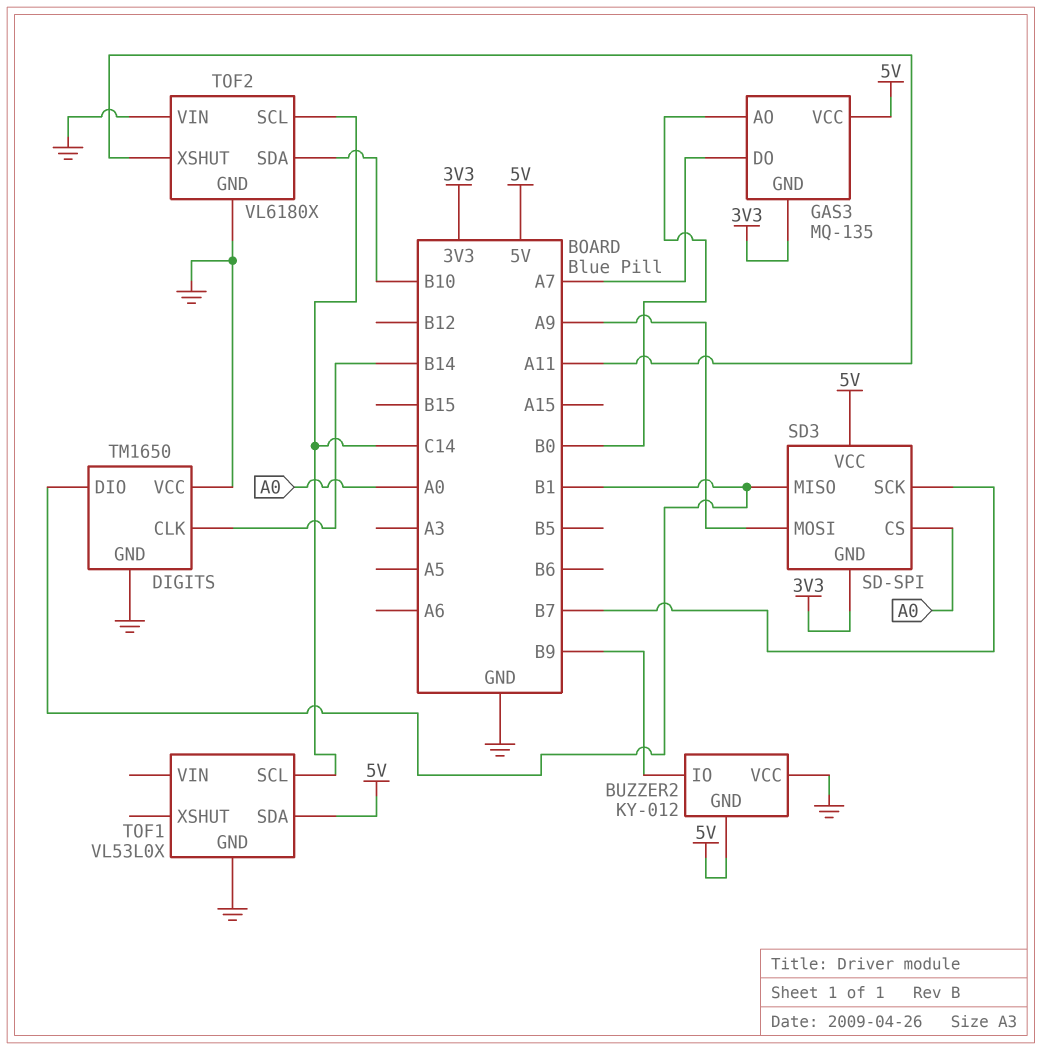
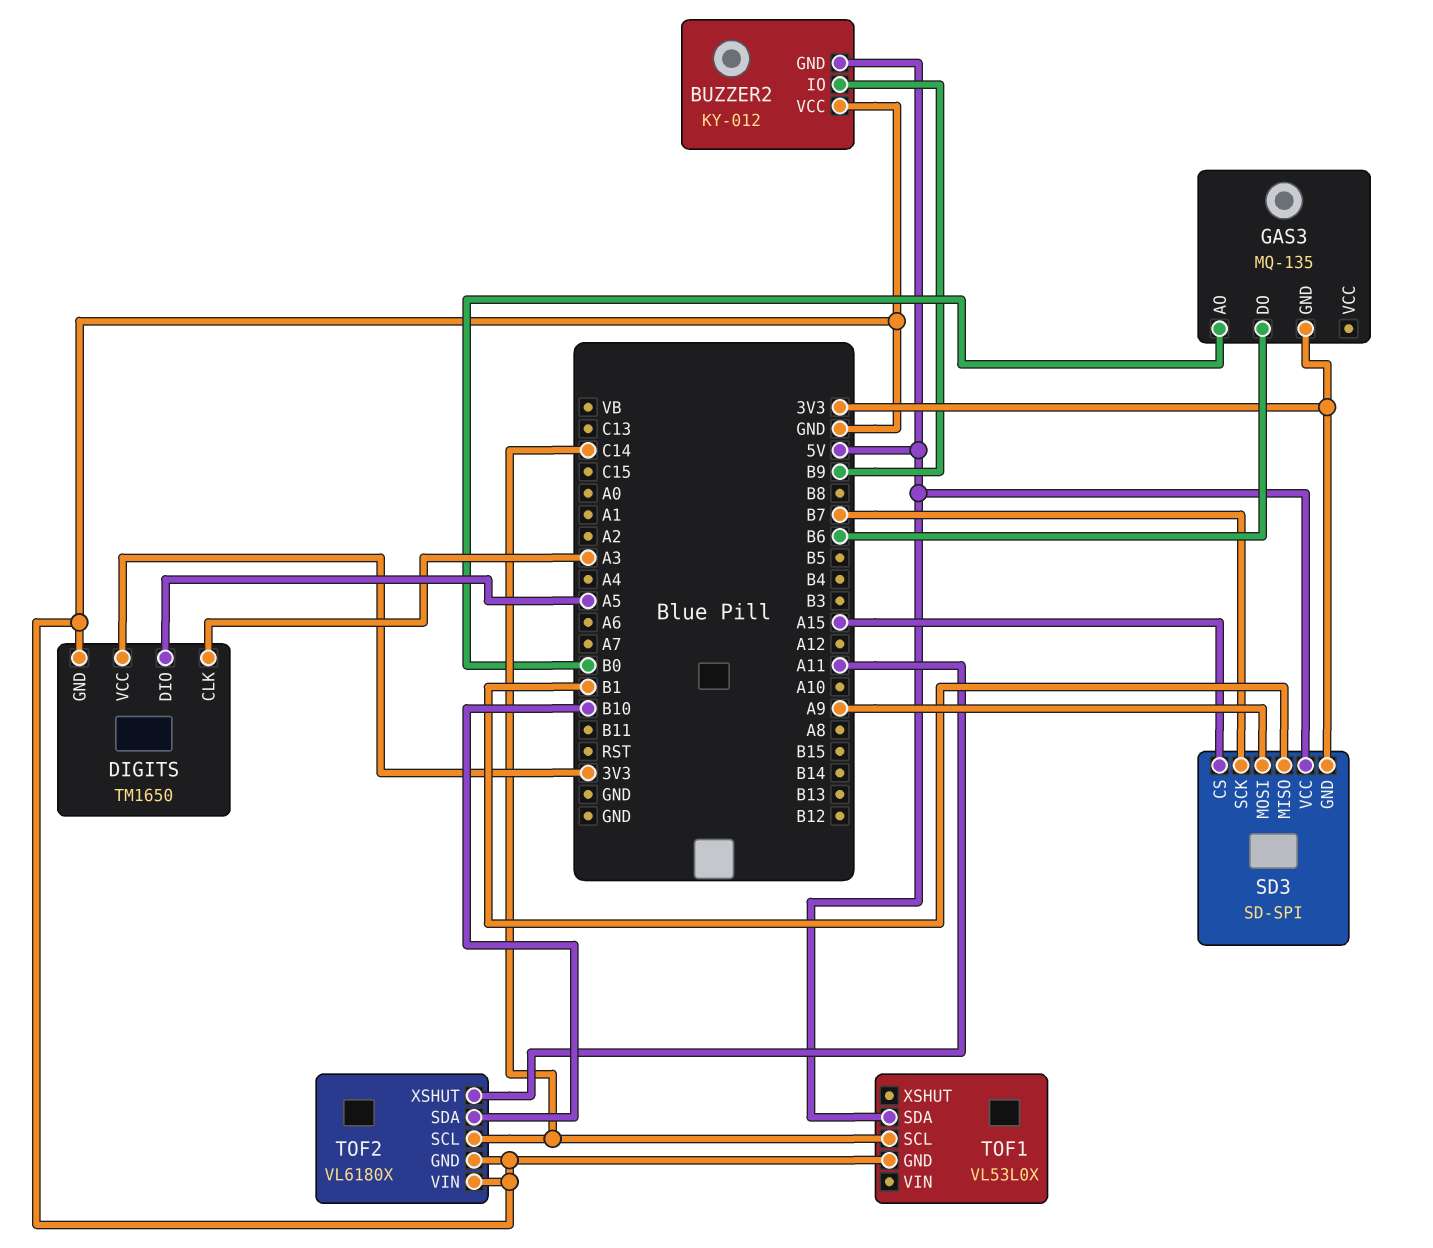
DIGITS pin CLK: B14 -> A3
DIGITS pin DIO: B1 -> A5
DIGITS pin VCC: GND -> 3V3
GAS3 pin DO: A7 -> B6
GAS3 pin VCC: 5V -> none
SD3 pin CS: A0 -> A15

